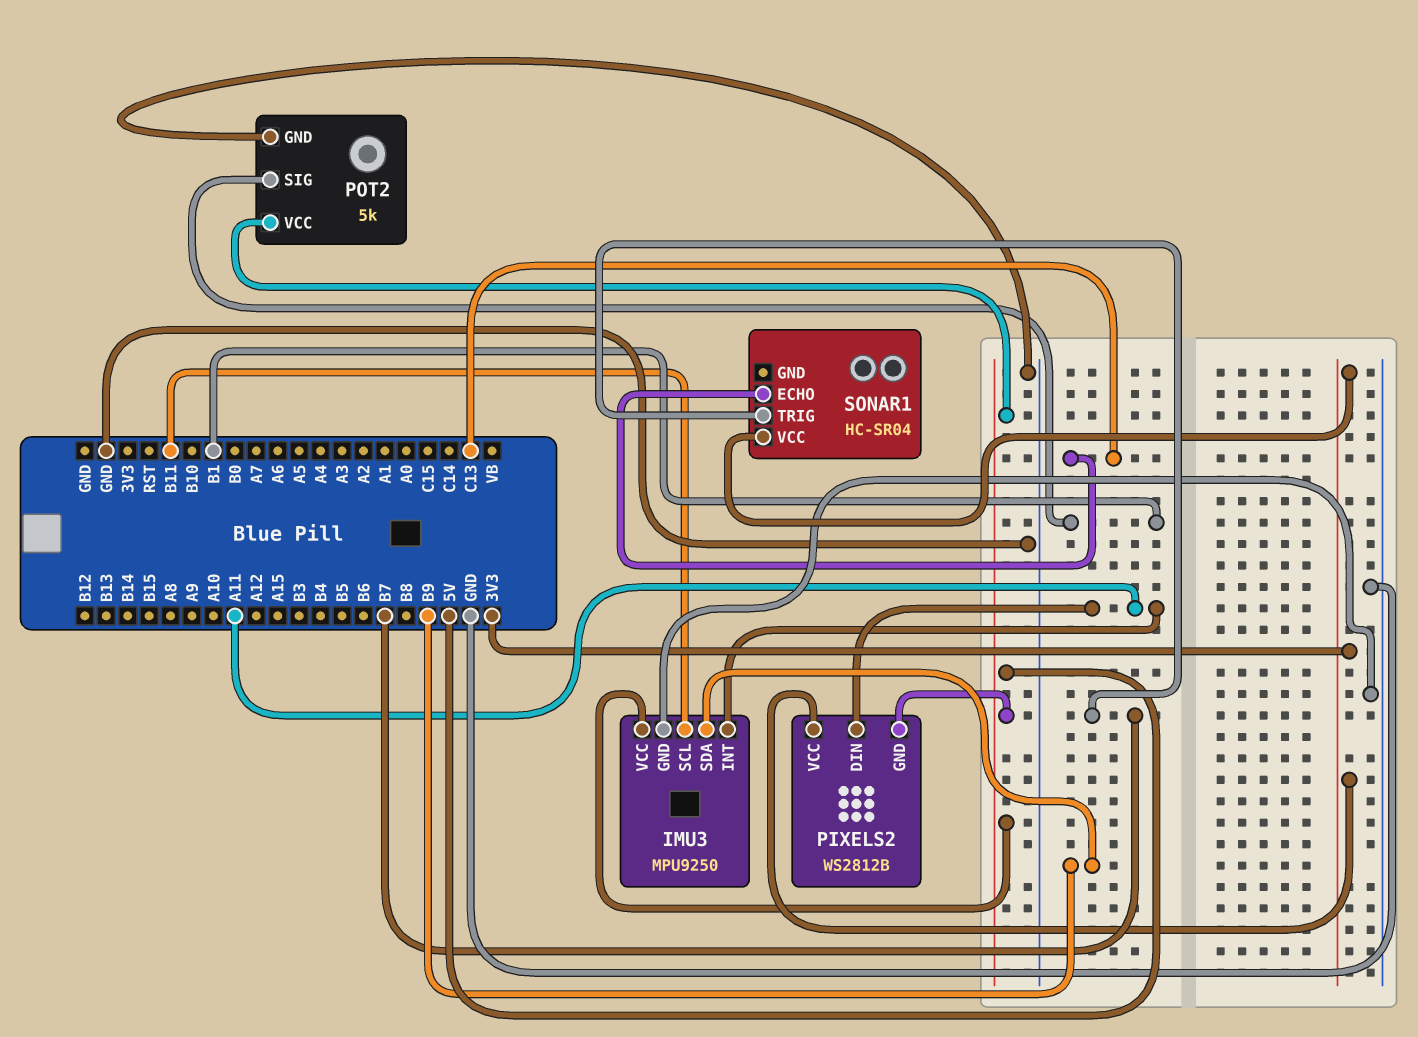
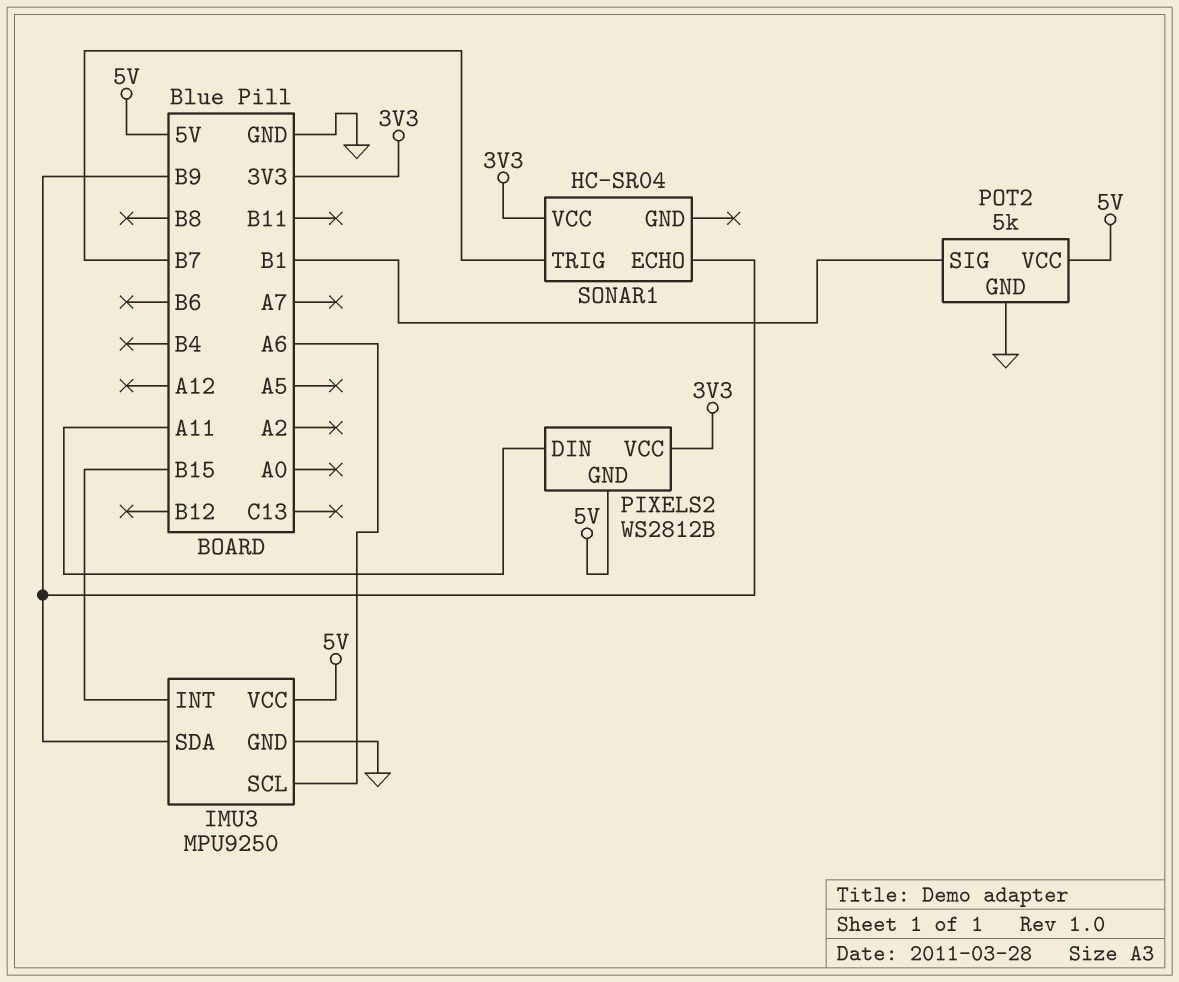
IMU3 pin INT: A11 -> B15
IMU3 pin SCL: B11 -> A6
SONAR1 pin ECHO: C13 -> B9

